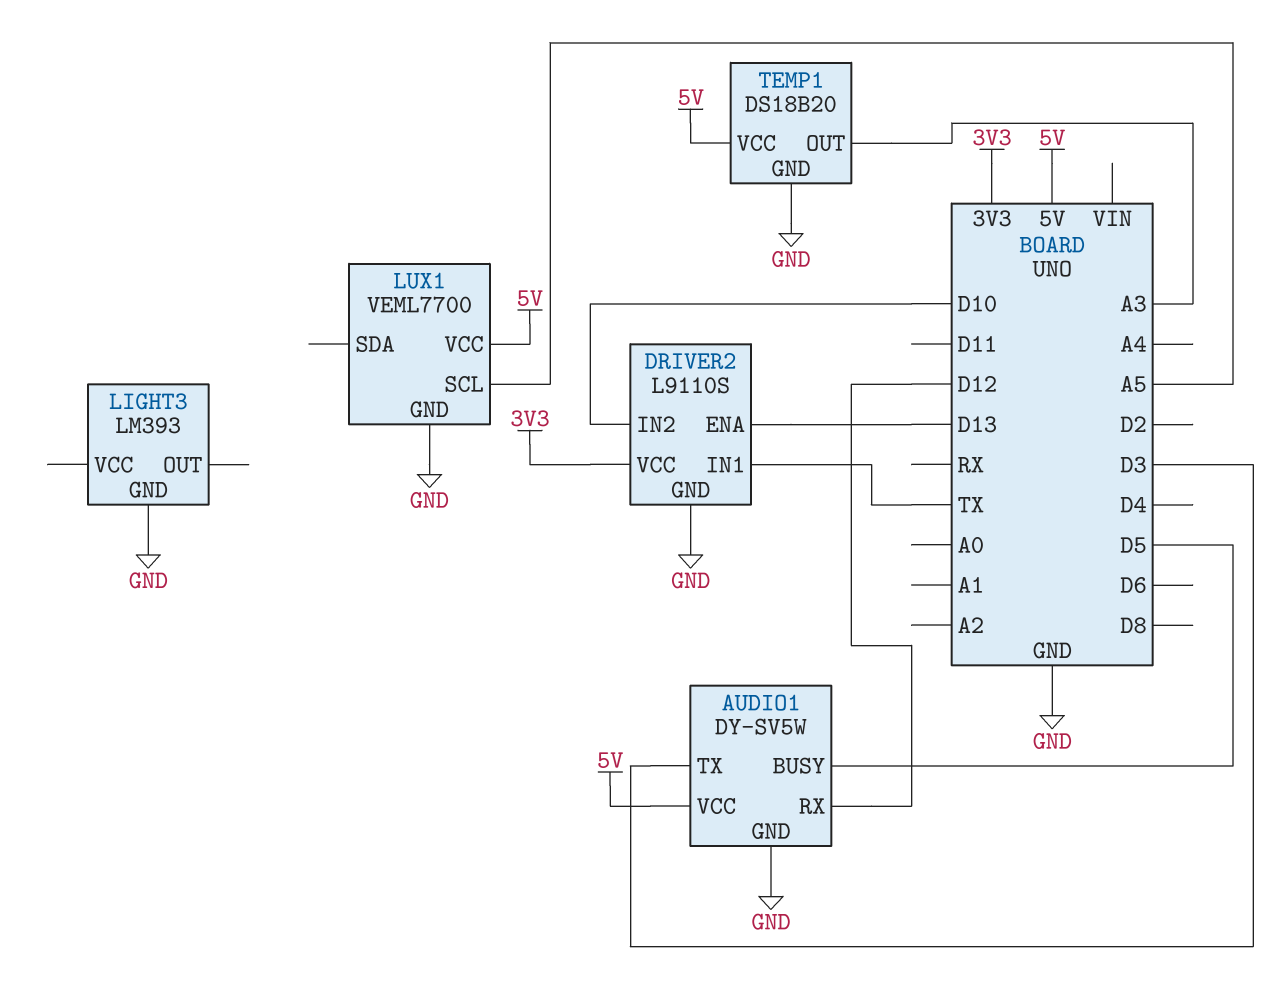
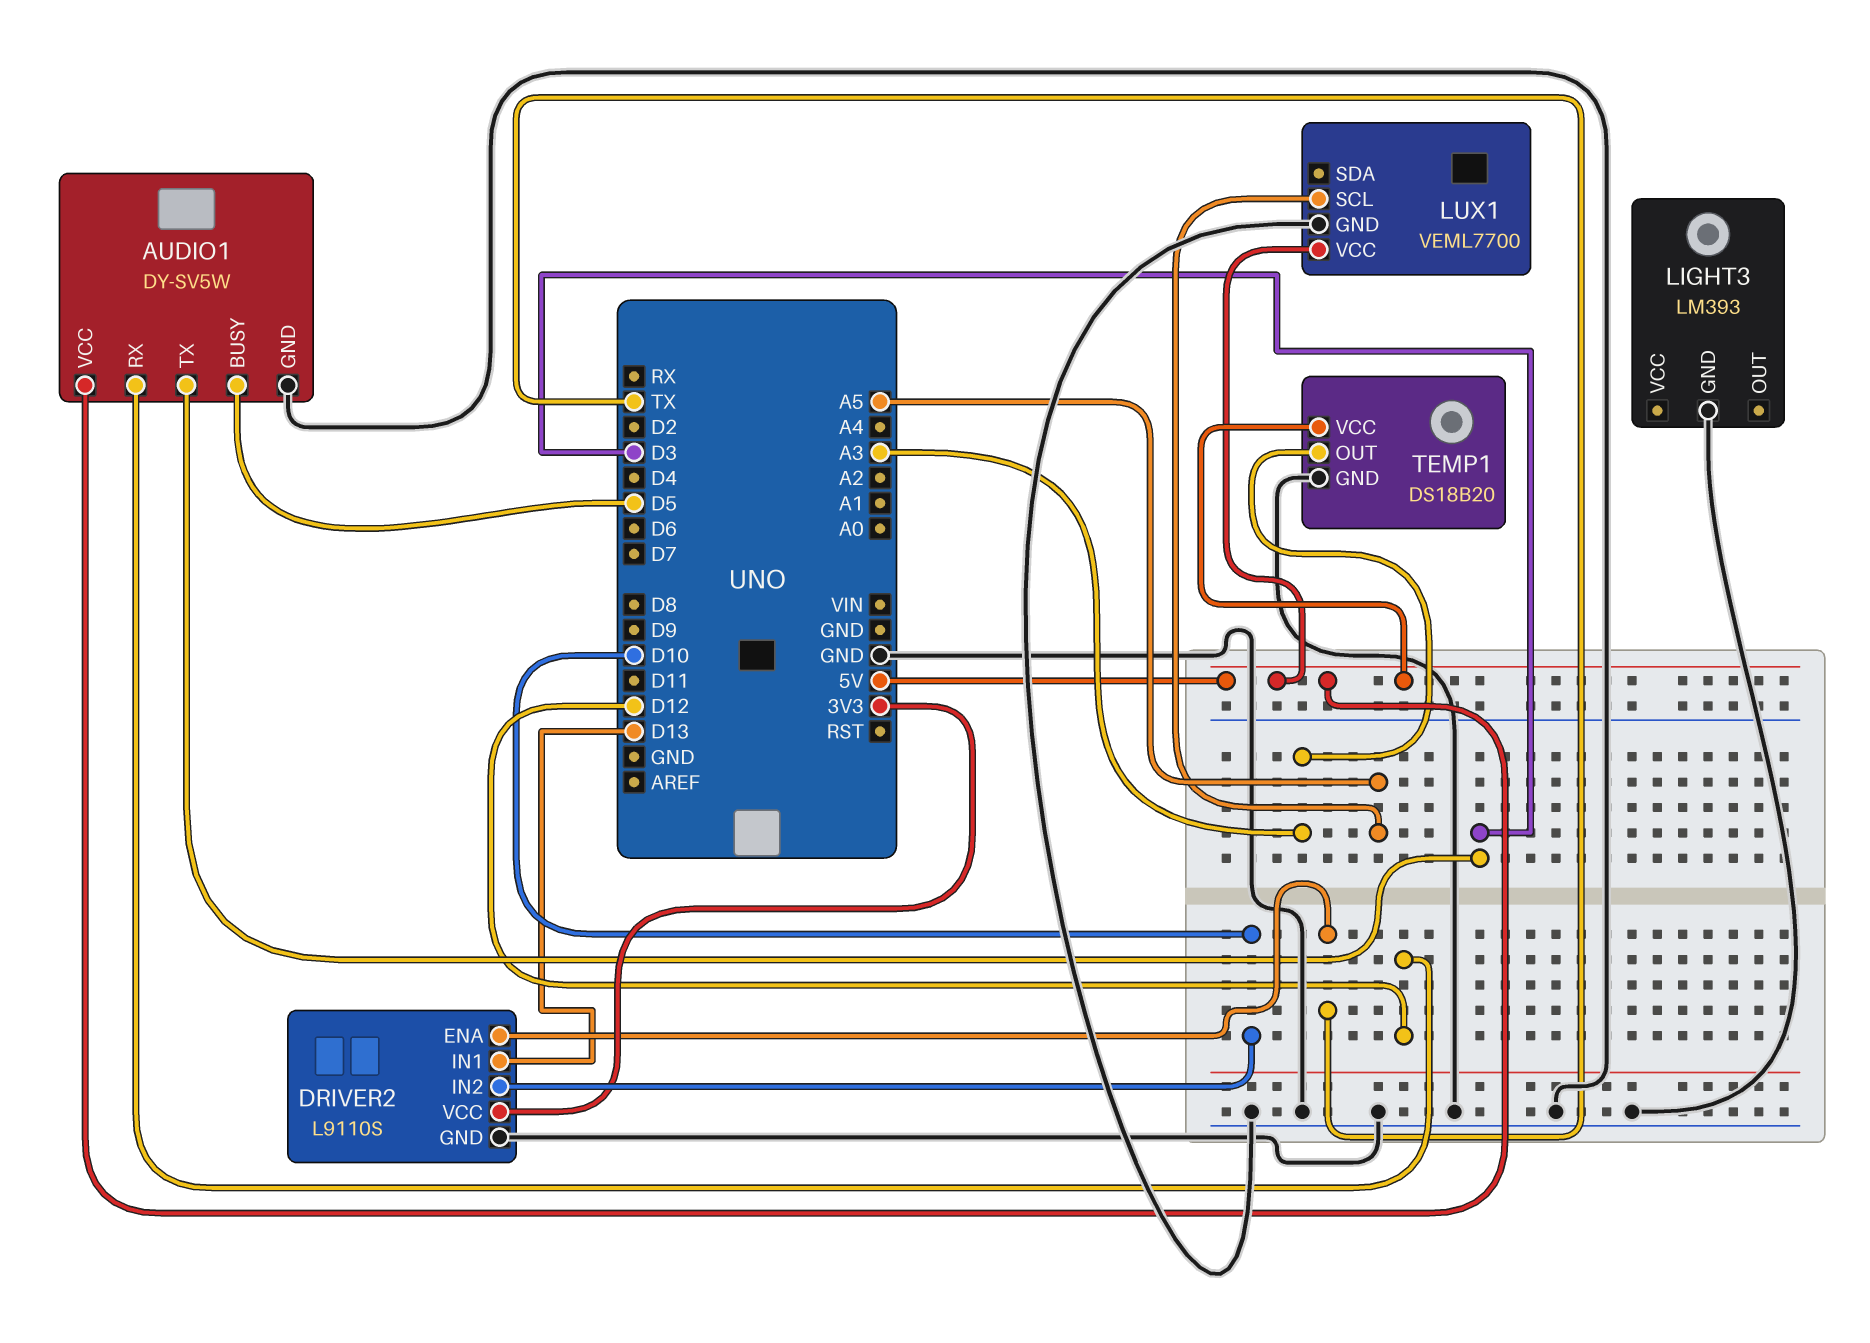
DRIVER2 pin ENA: D13 -> TX
DRIVER2 pin IN1: TX -> D13

